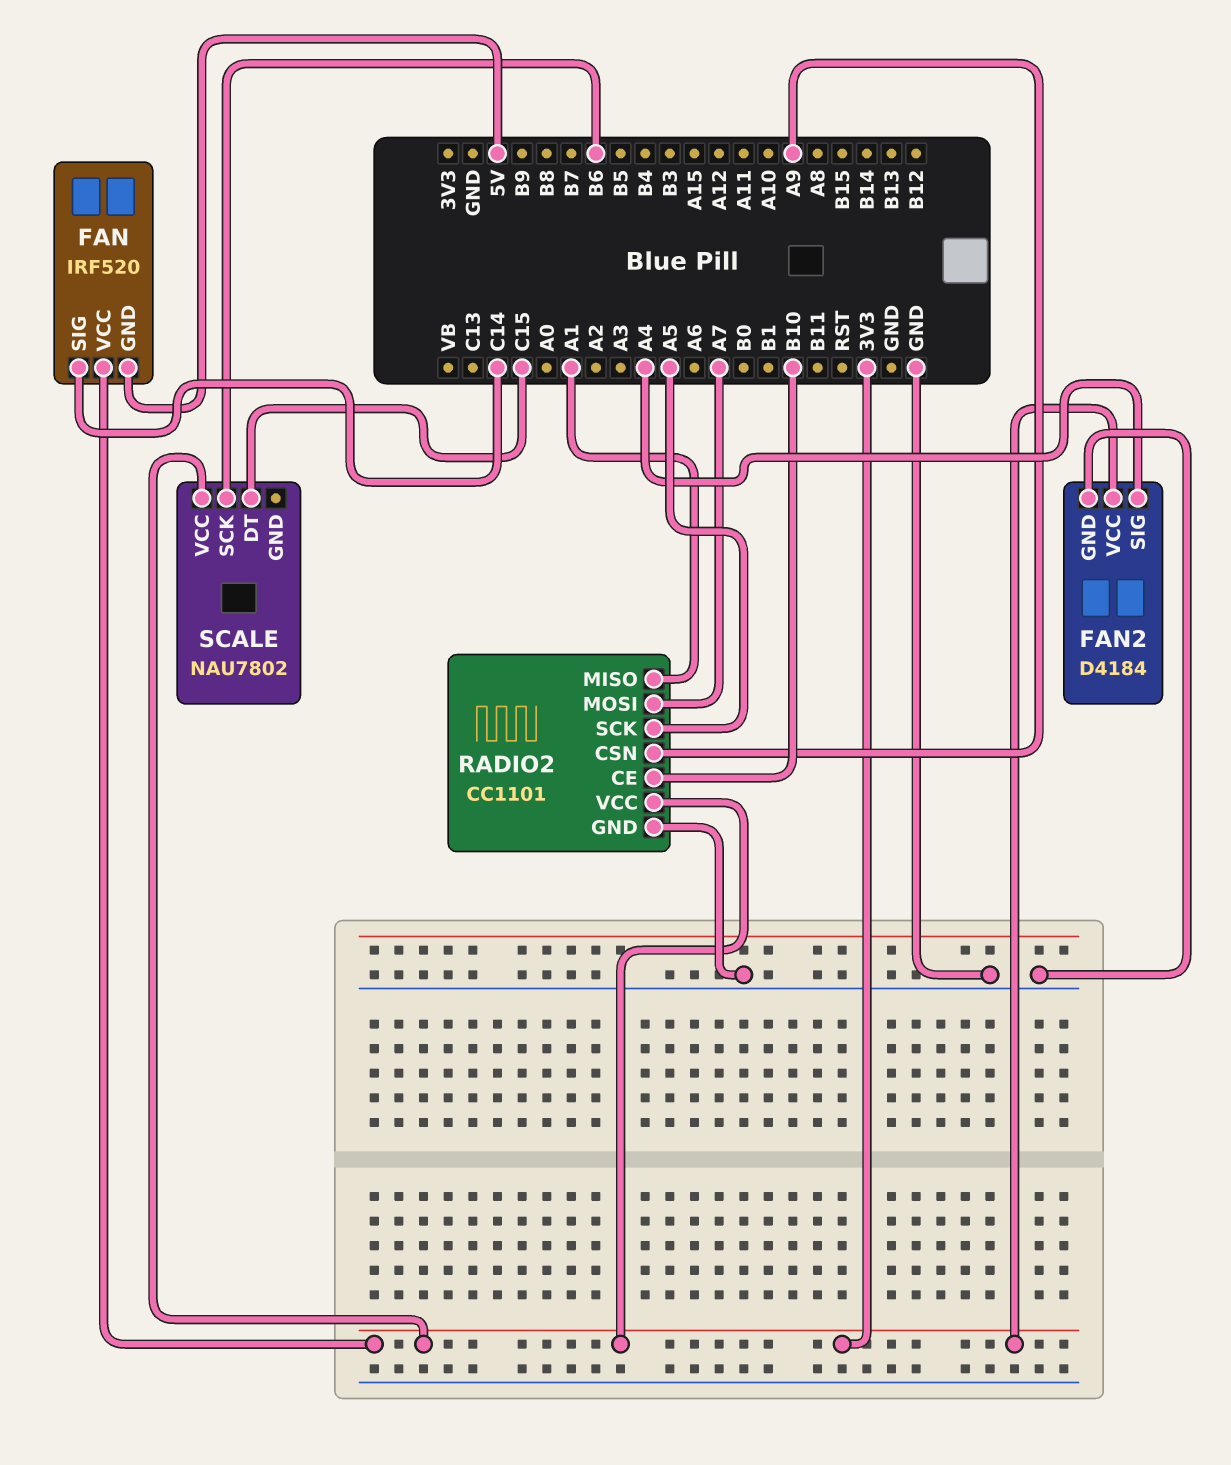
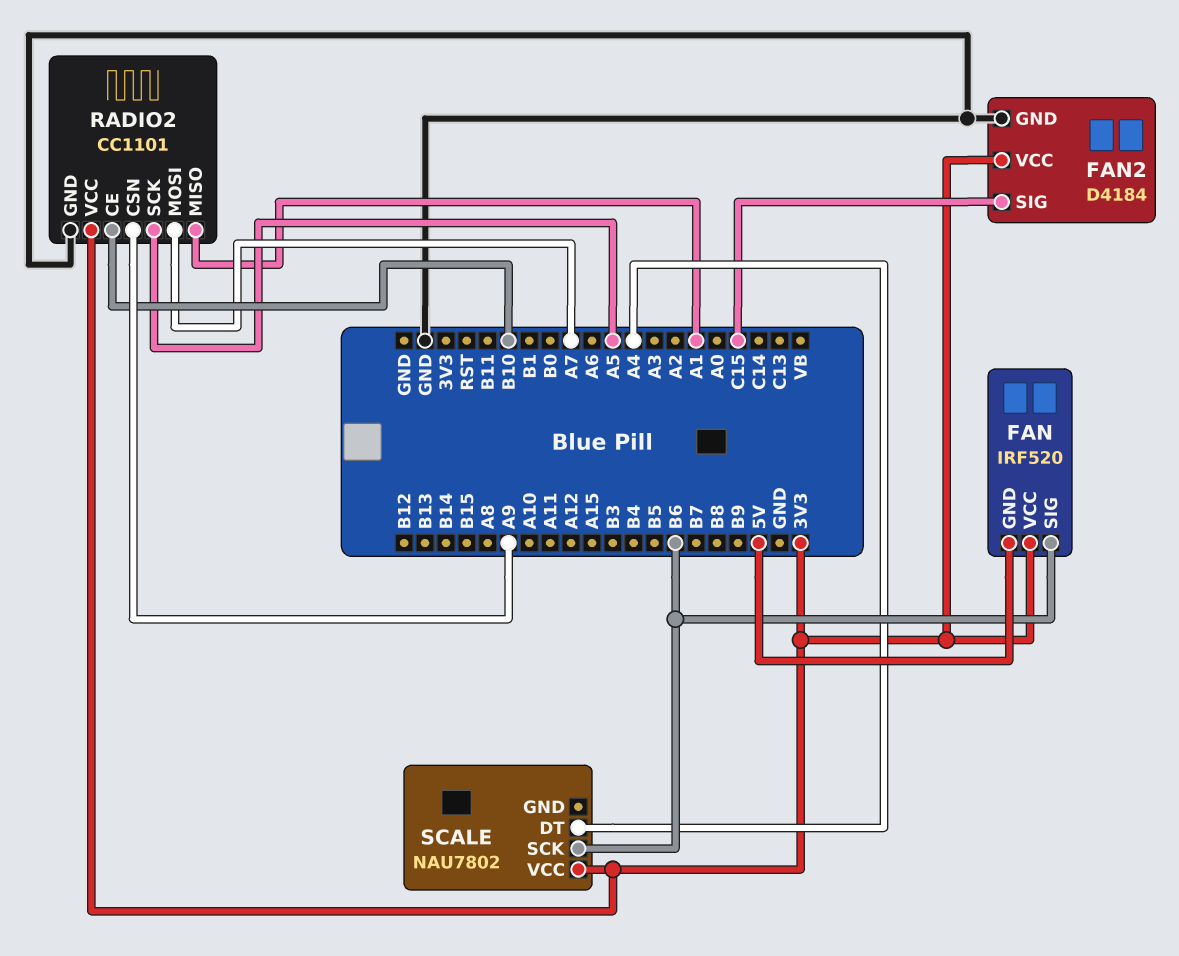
FAN pin SIG: C14 -> B6
FAN2 pin SIG: A4 -> C15
SCALE pin DT: C15 -> A4

